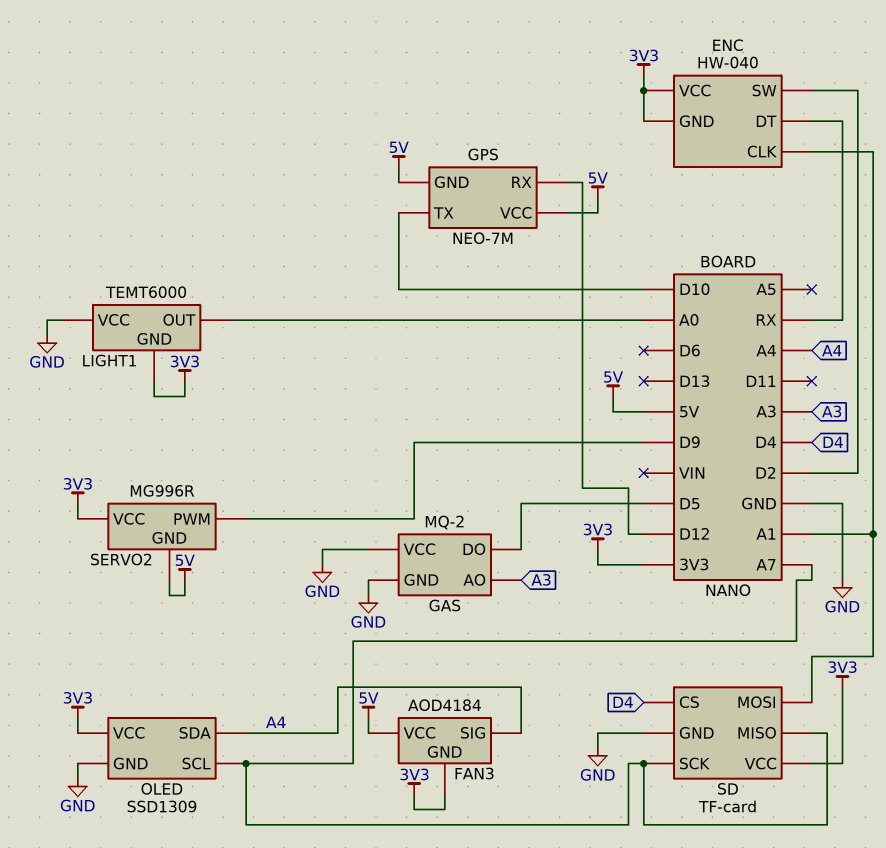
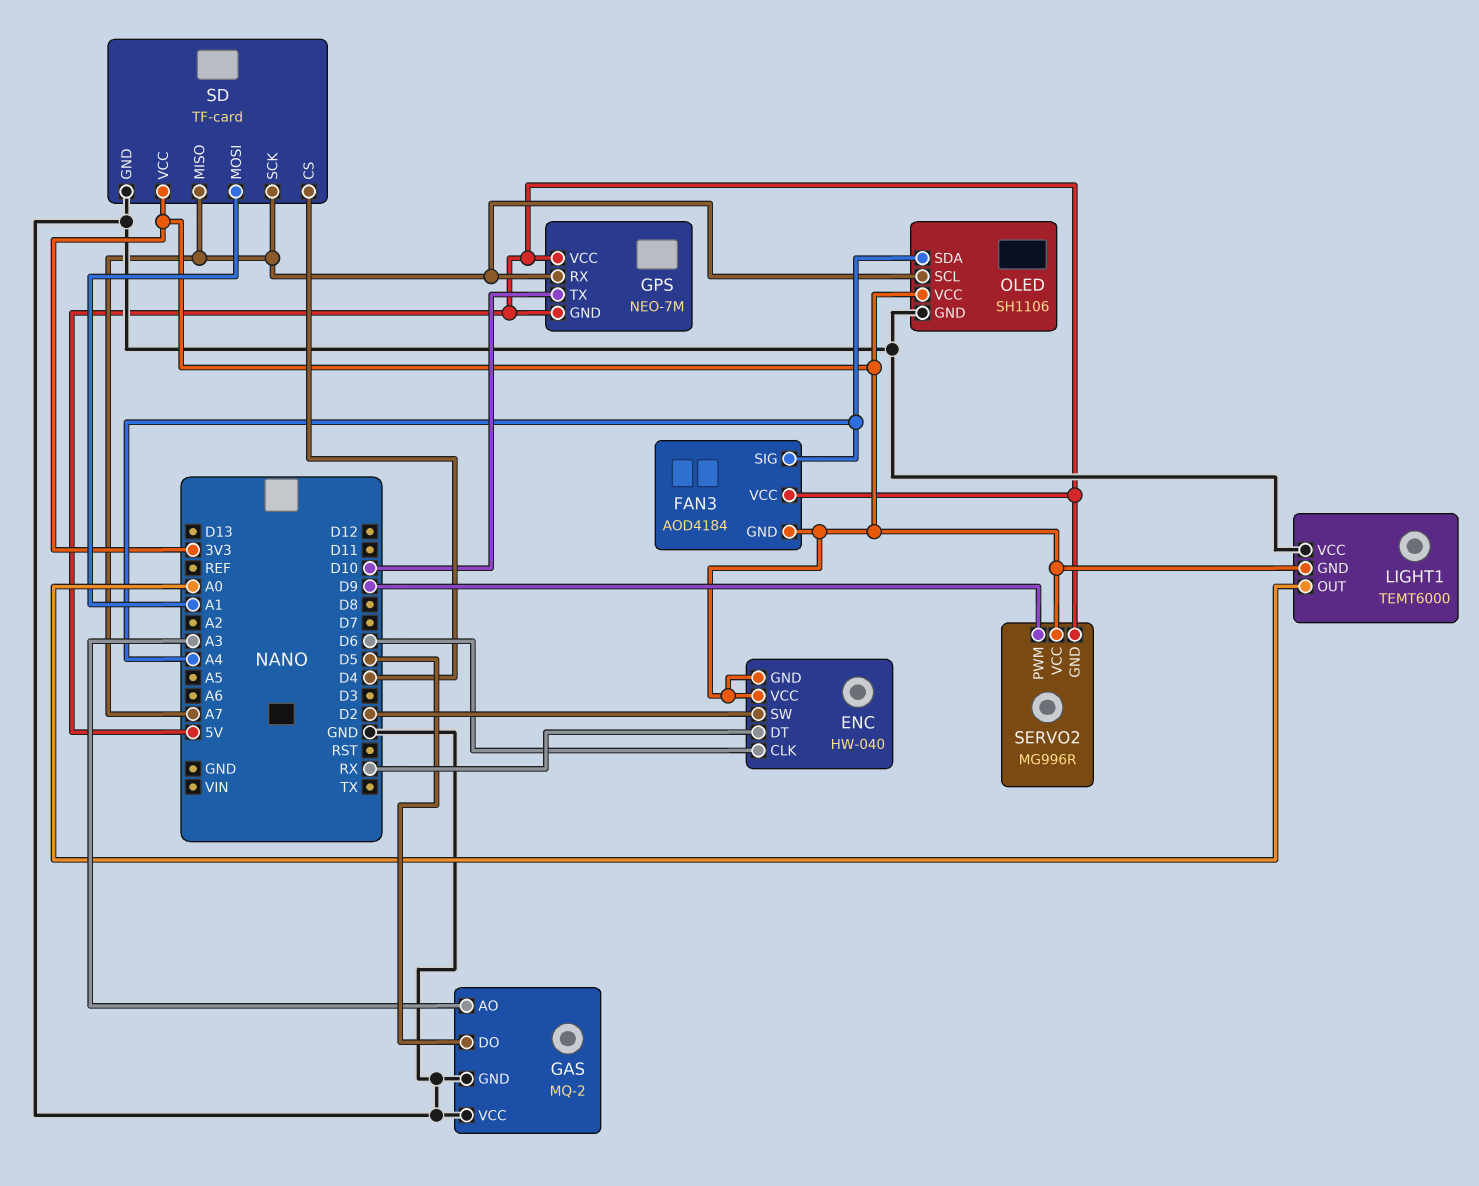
ENC pin CLK: A1 -> D6
GPS pin RX: D12 -> A7
OLED: SSD1309 -> SH1106

